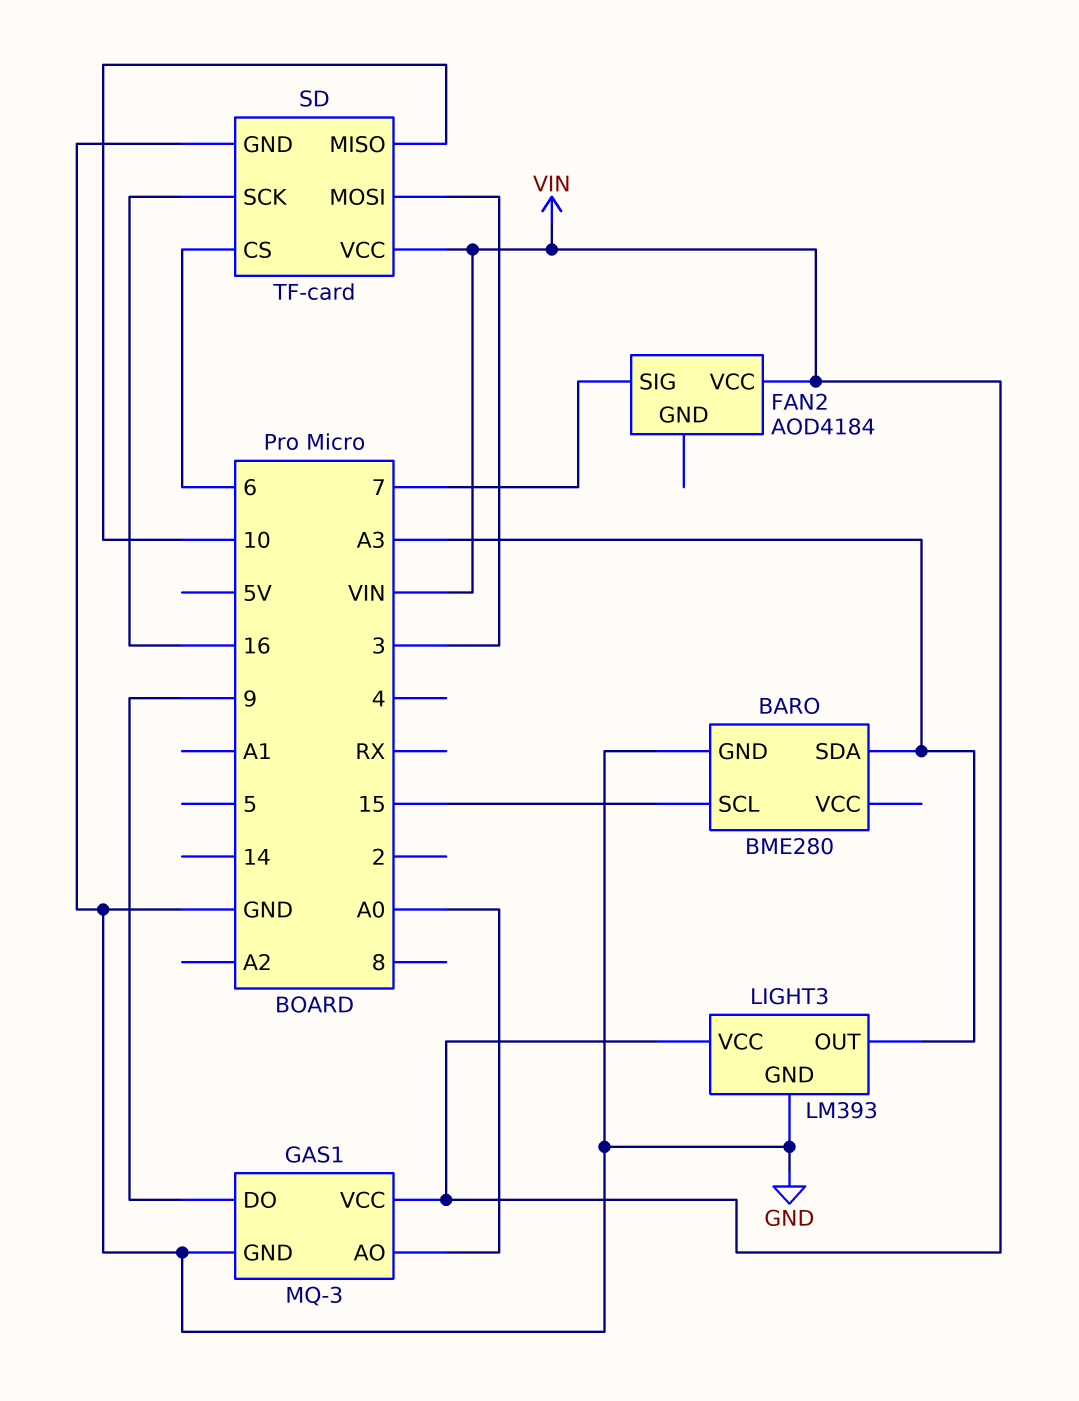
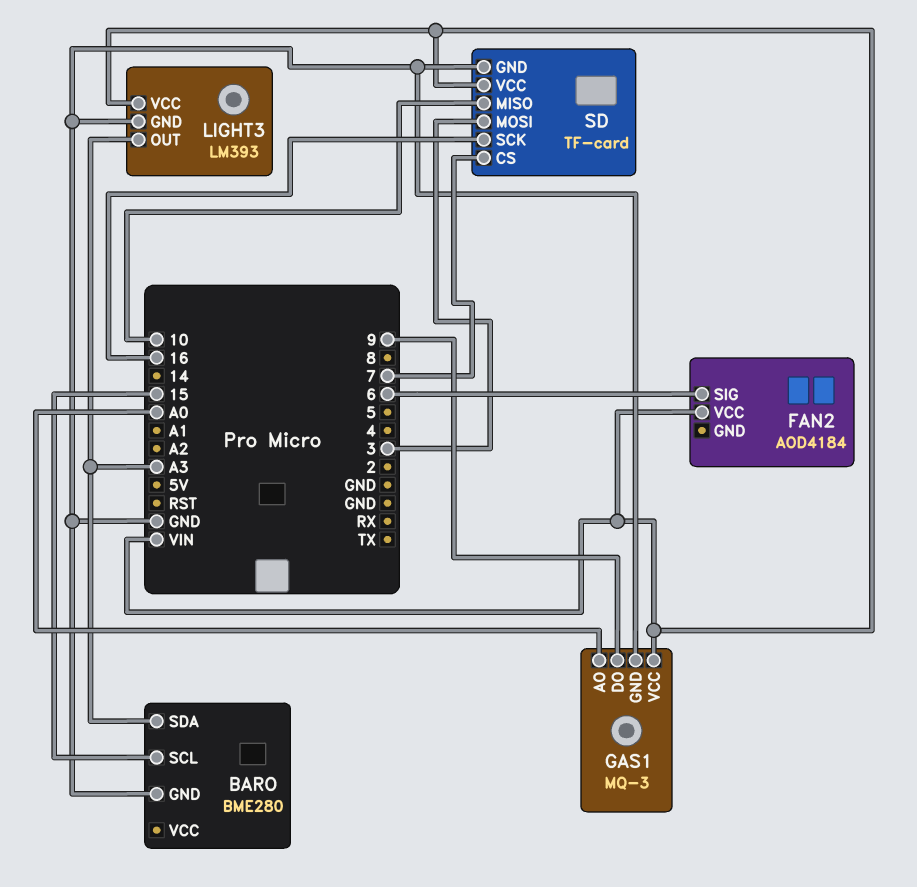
FAN2 pin SIG: 7 -> 6
SD pin CS: 6 -> 7

